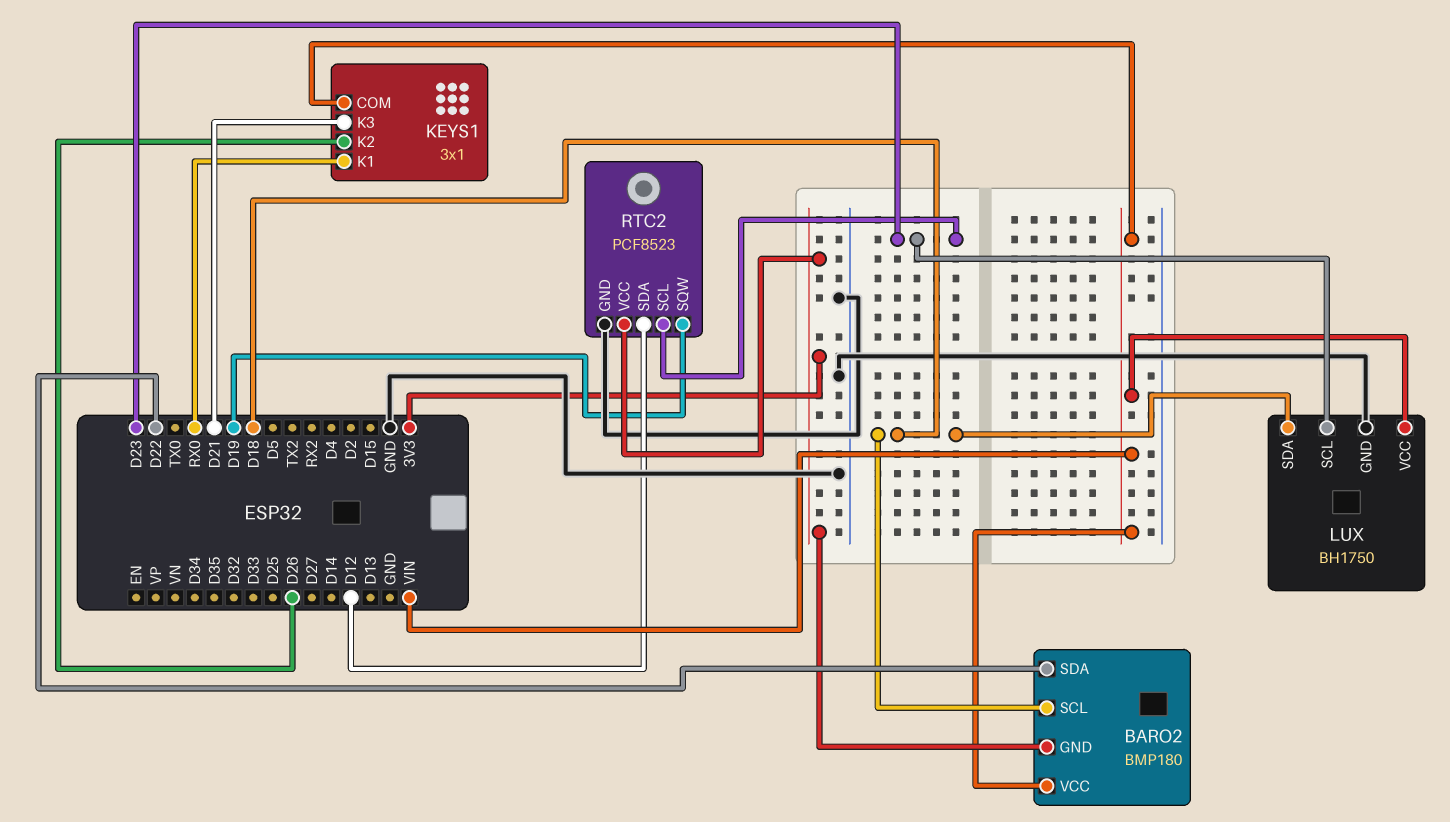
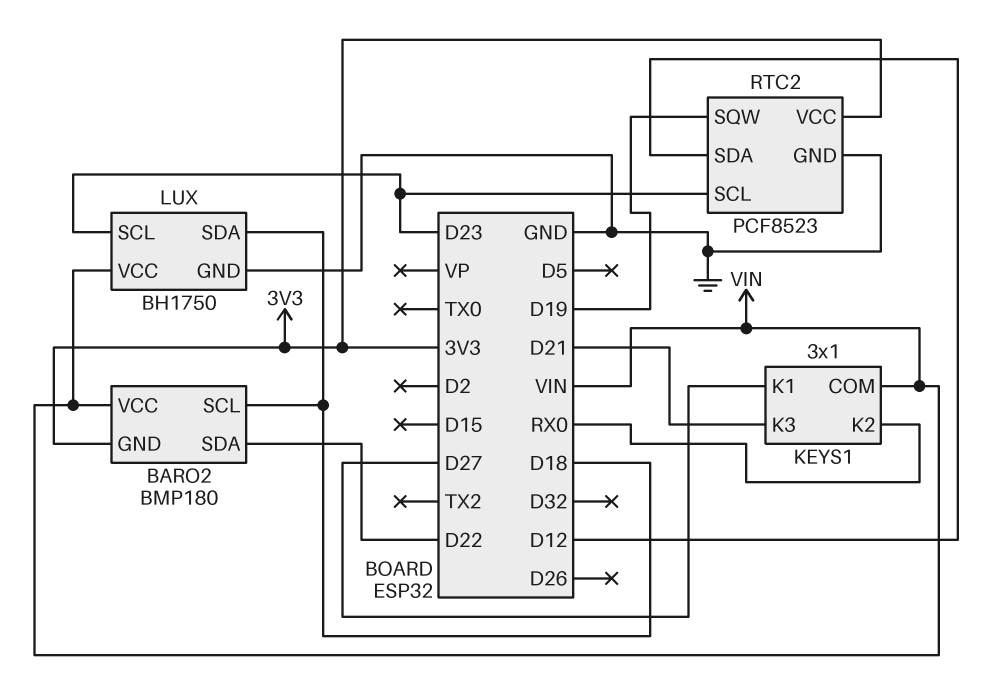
KEYS1 pin K1: RX0 -> D27
KEYS1 pin K2: D26 -> RX0

